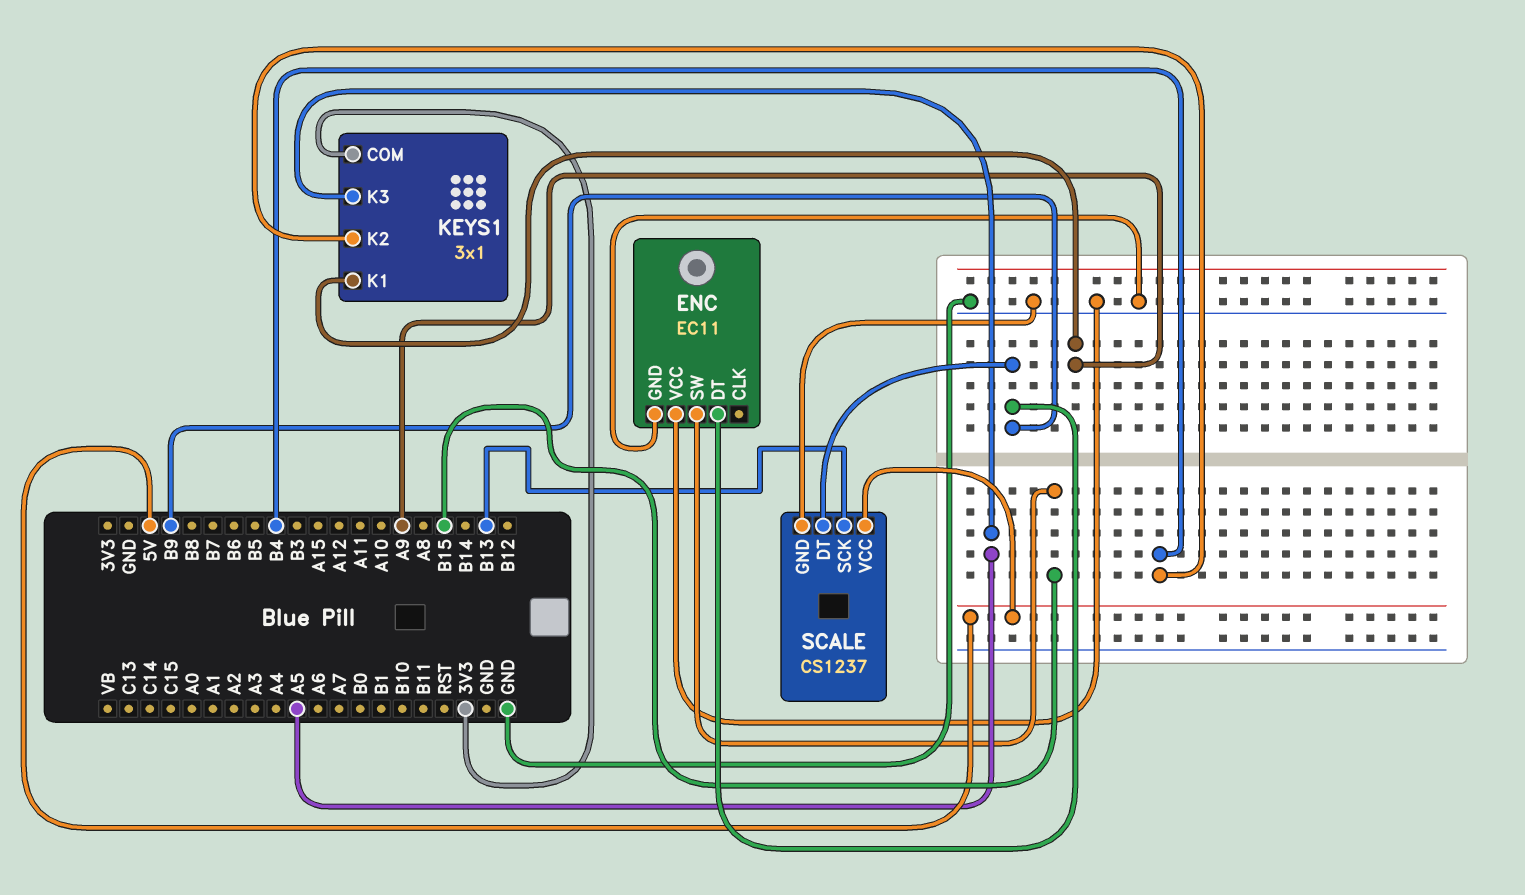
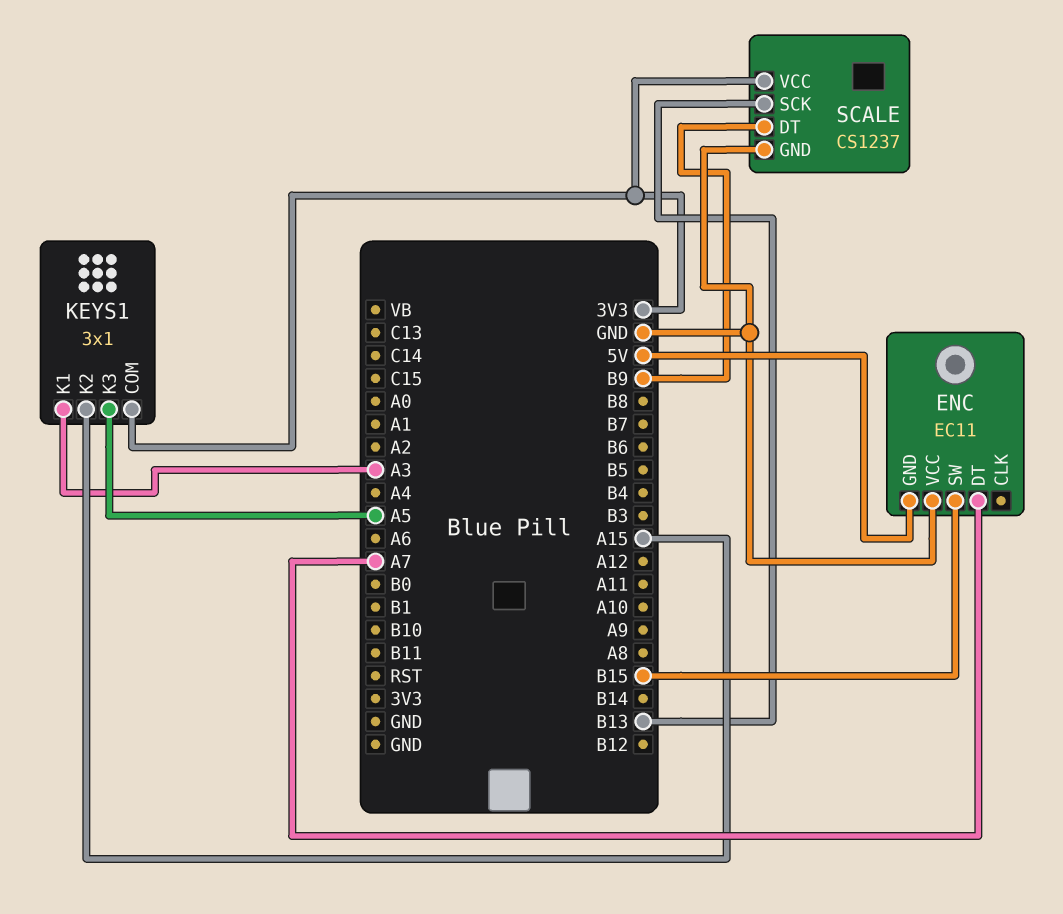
ENC pin DT: B9 -> A7
ENC pin GND: GND -> 5V
KEYS1 pin K1: A9 -> A3
KEYS1 pin K2: B4 -> A15
SCALE pin VCC: 5V -> 3V3

